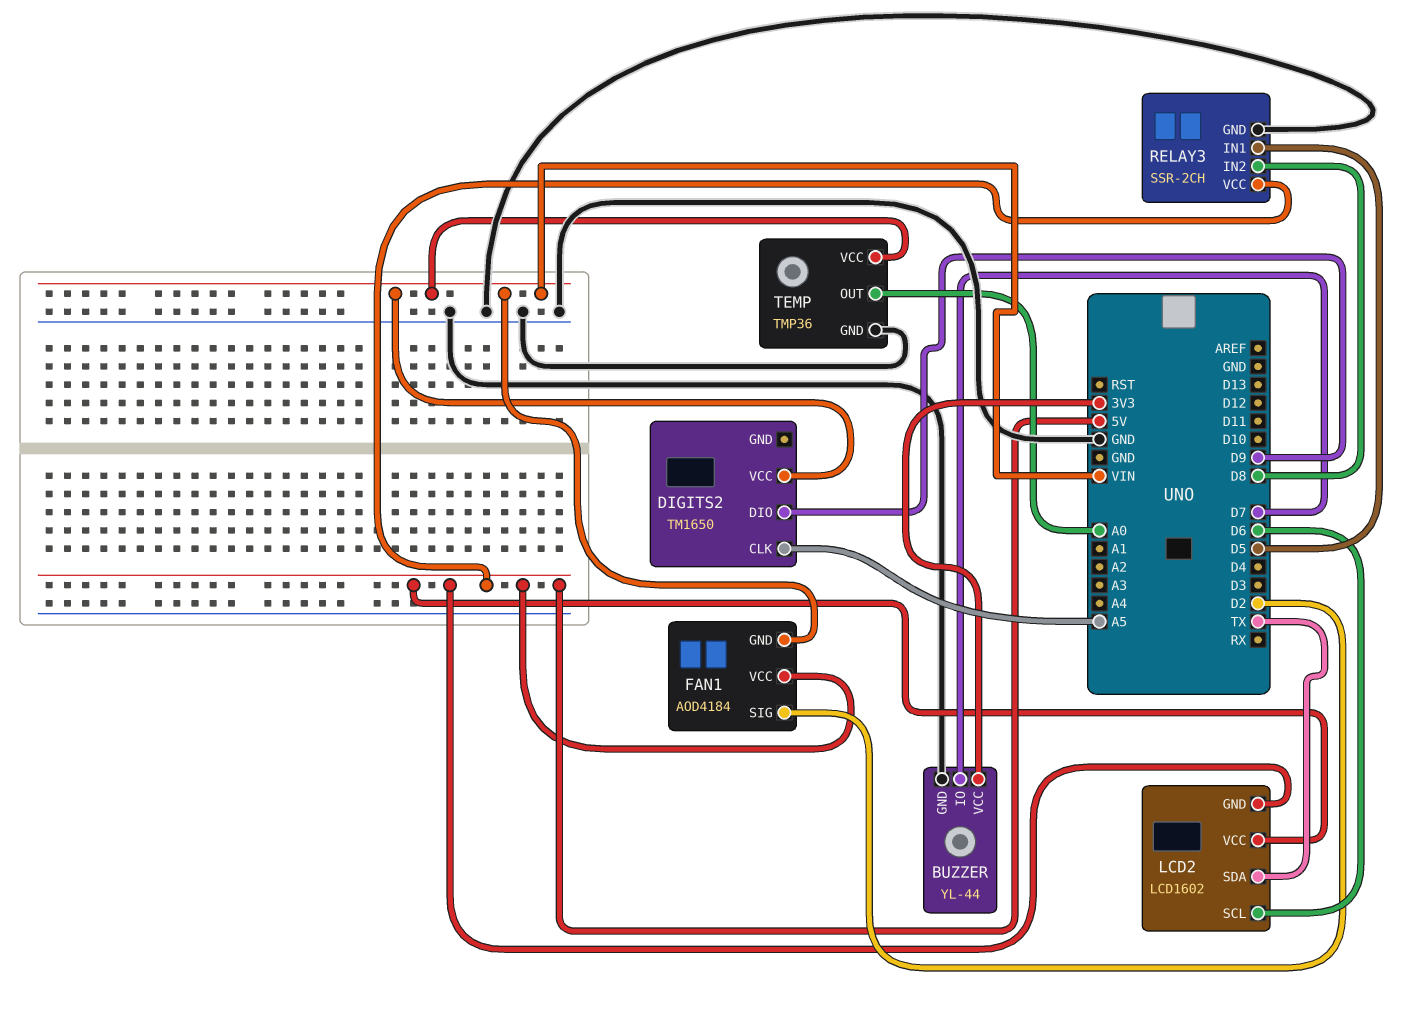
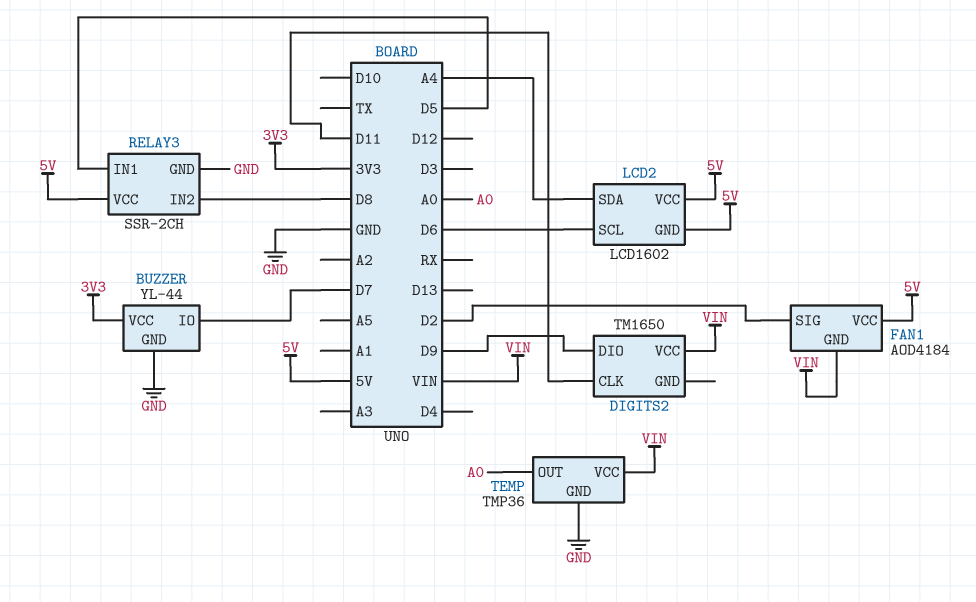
DIGITS2 pin CLK: A5 -> D11
LCD2 pin SDA: TX -> A4

